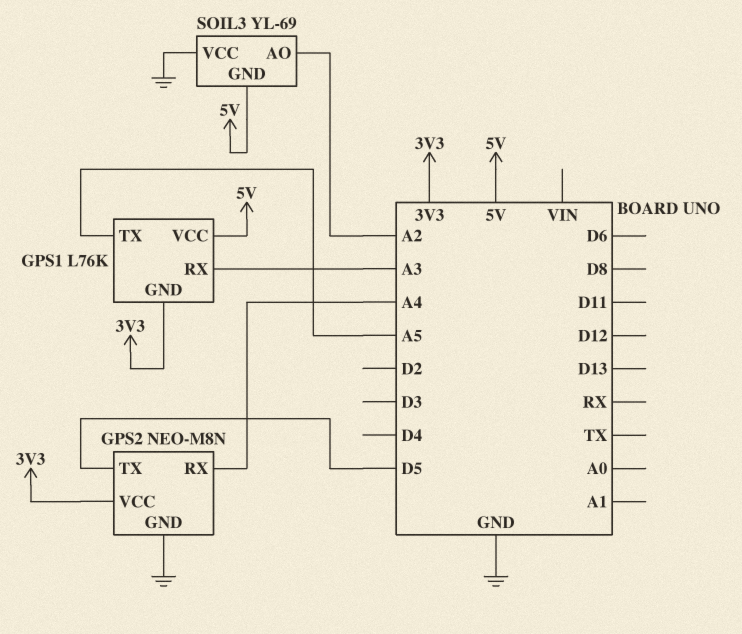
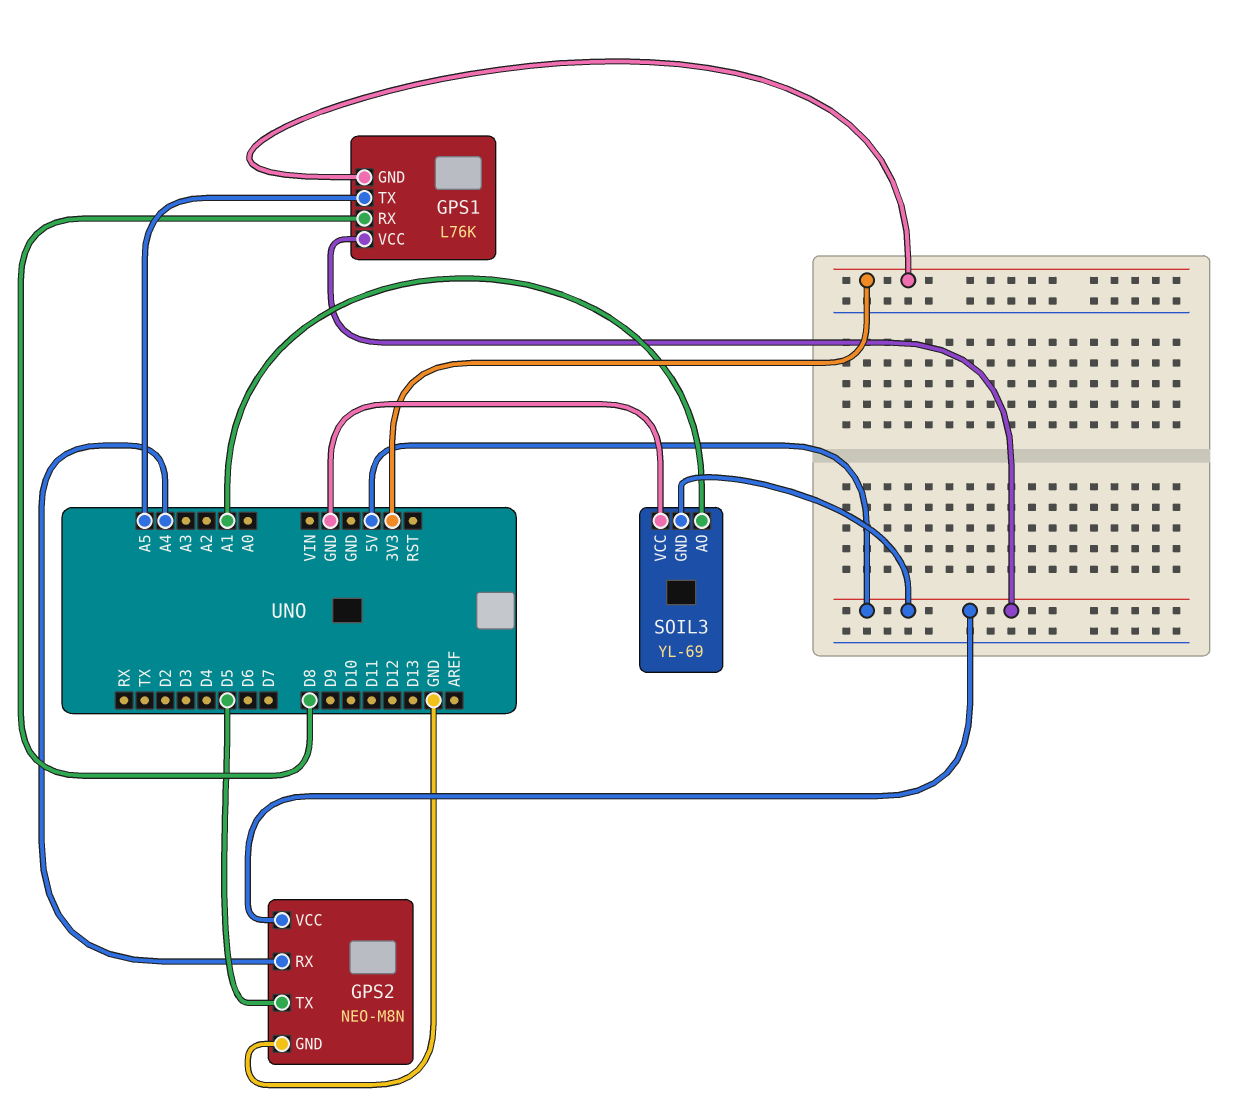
GPS1 pin RX: A3 -> D8
GPS2 pin VCC: 3V3 -> 5V
SOIL3 pin AO: A2 -> A1

